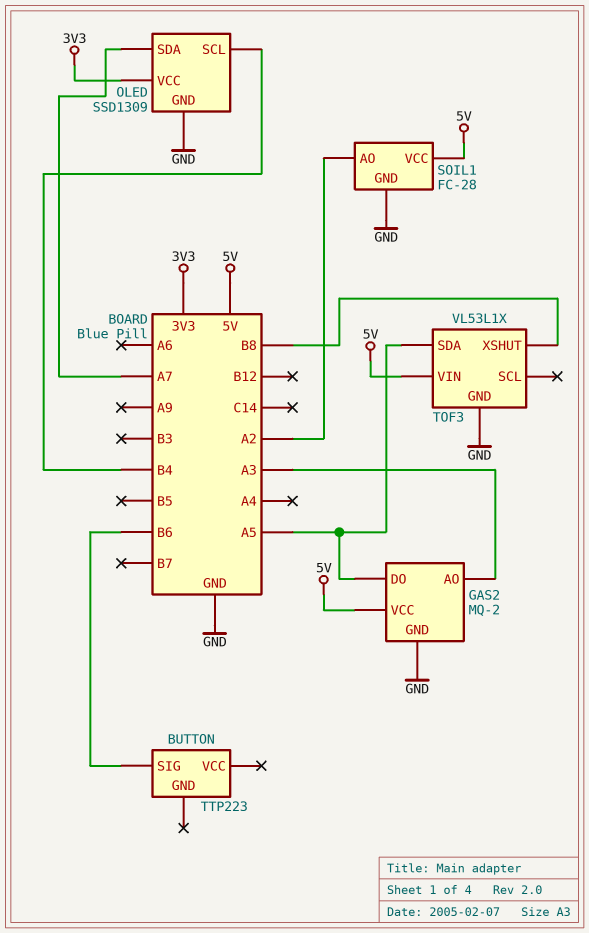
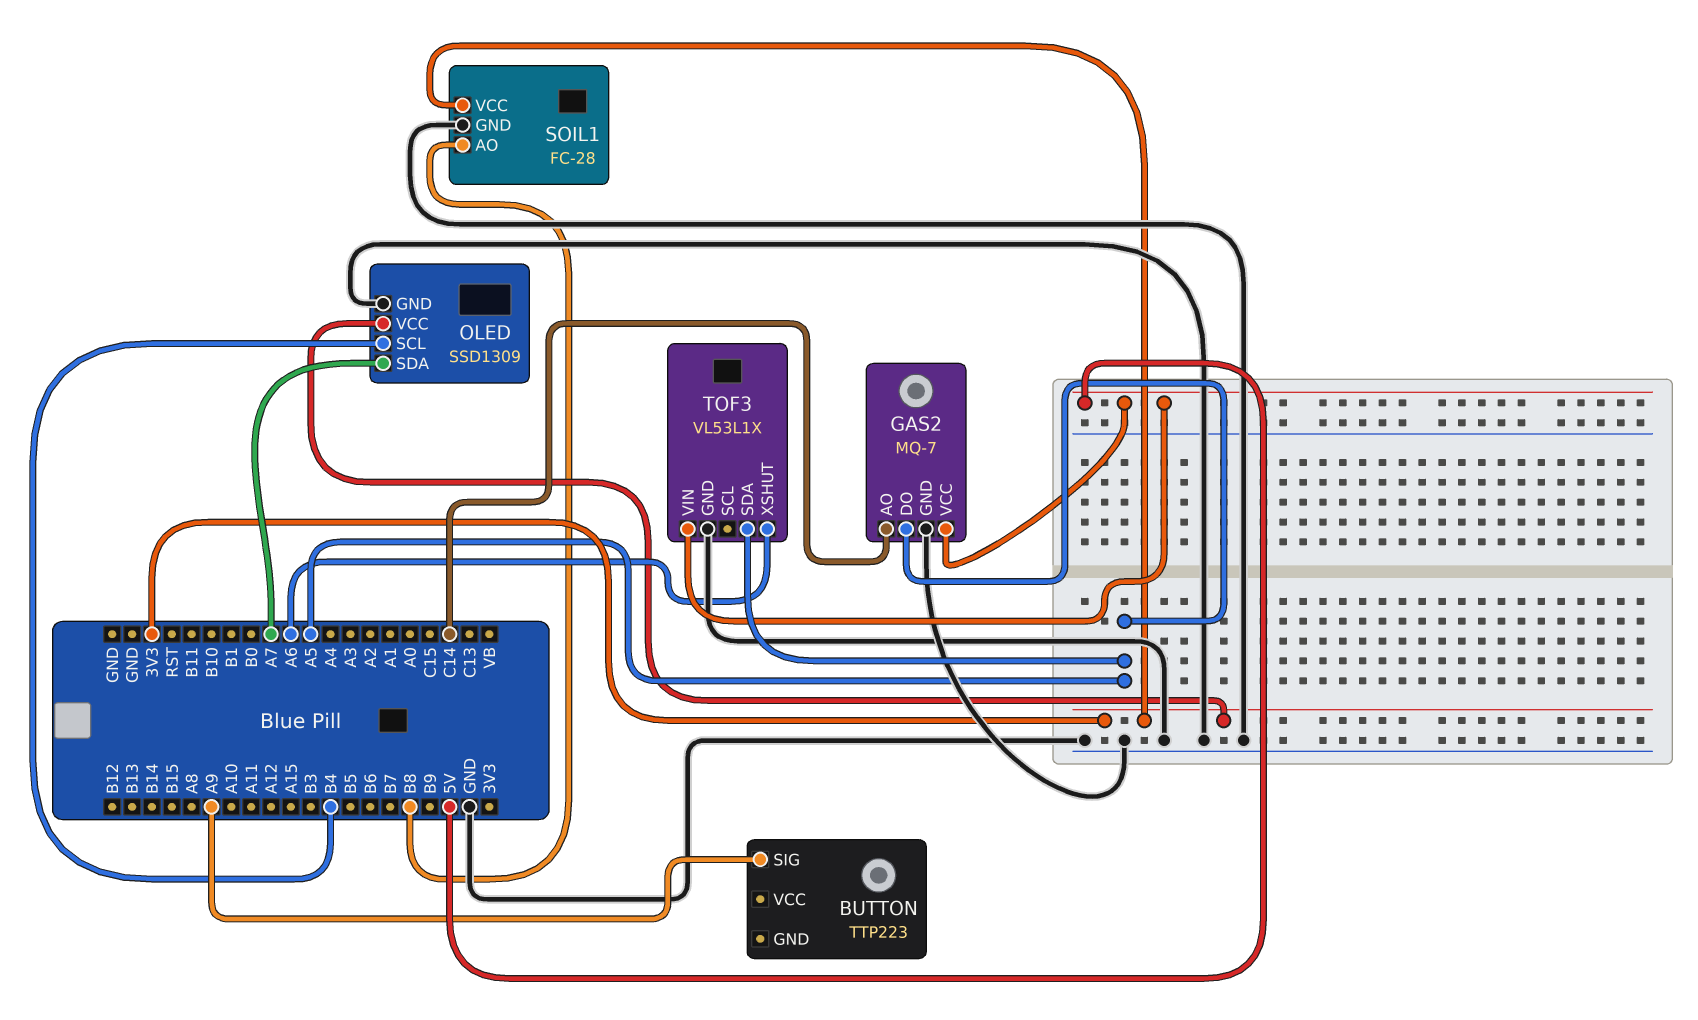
BUTTON pin SIG: B6 -> A9
GAS2: MQ-2 -> MQ-7
GAS2 pin AO: A3 -> C14
SOIL1 pin AO: A2 -> B8
SOIL1 pin VCC: 5V -> 3V3
TOF3 pin XSHUT: B8 -> A6

